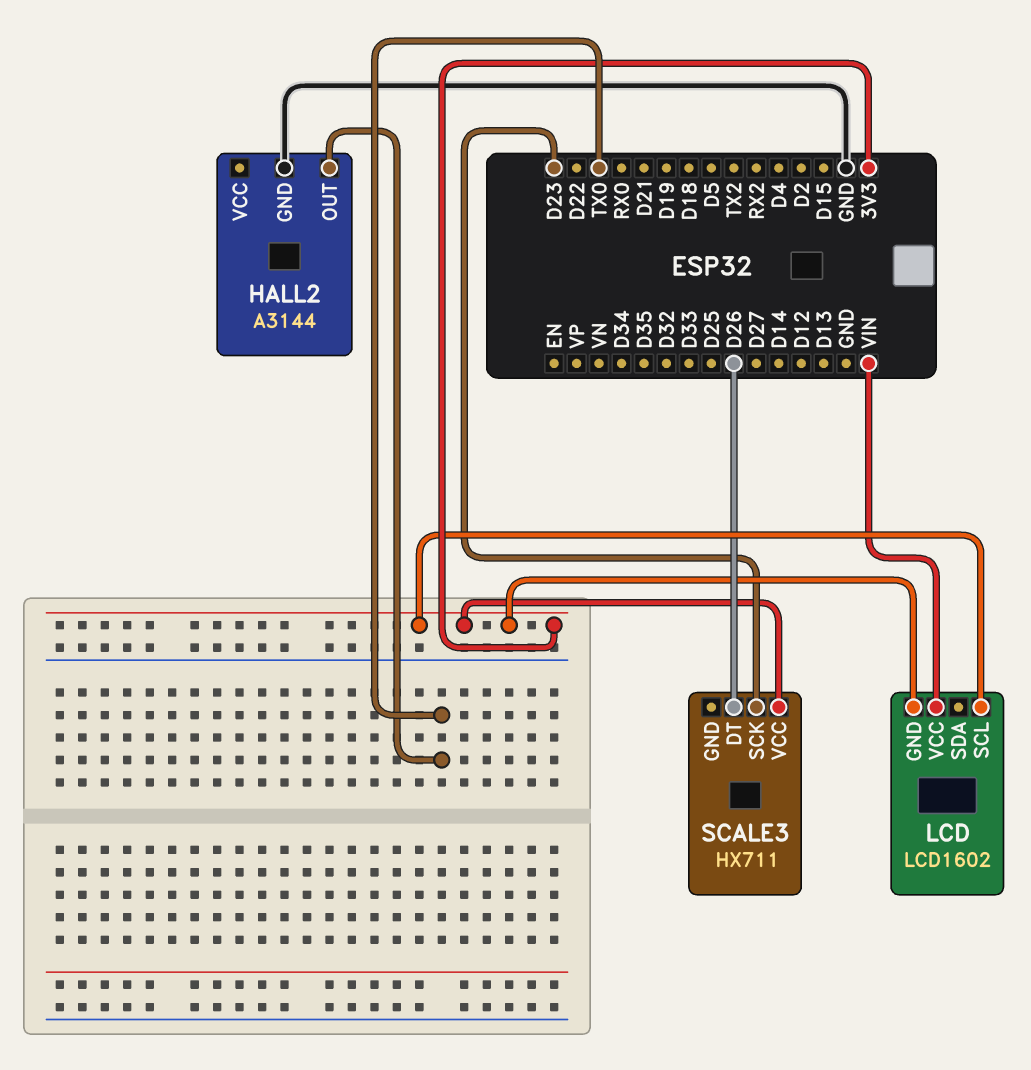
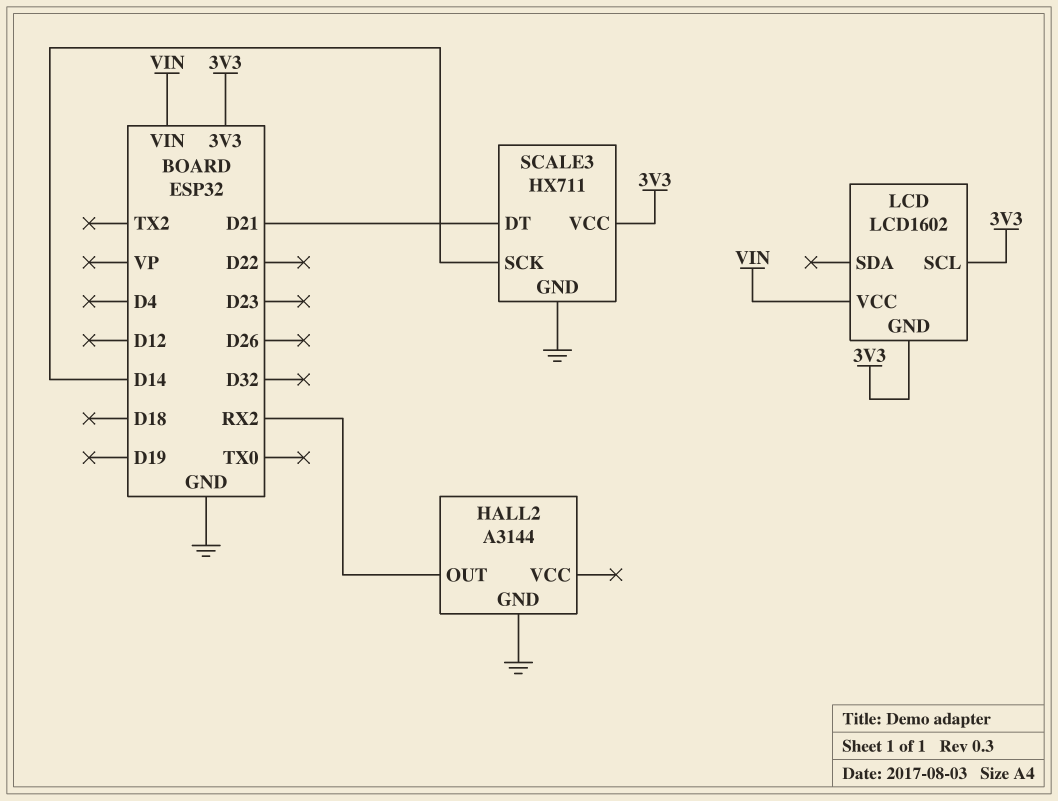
HALL2 pin OUT: TX0 -> RX2
SCALE3 pin DT: D26 -> D21
SCALE3 pin GND: none -> GND
SCALE3 pin SCK: D23 -> D14

